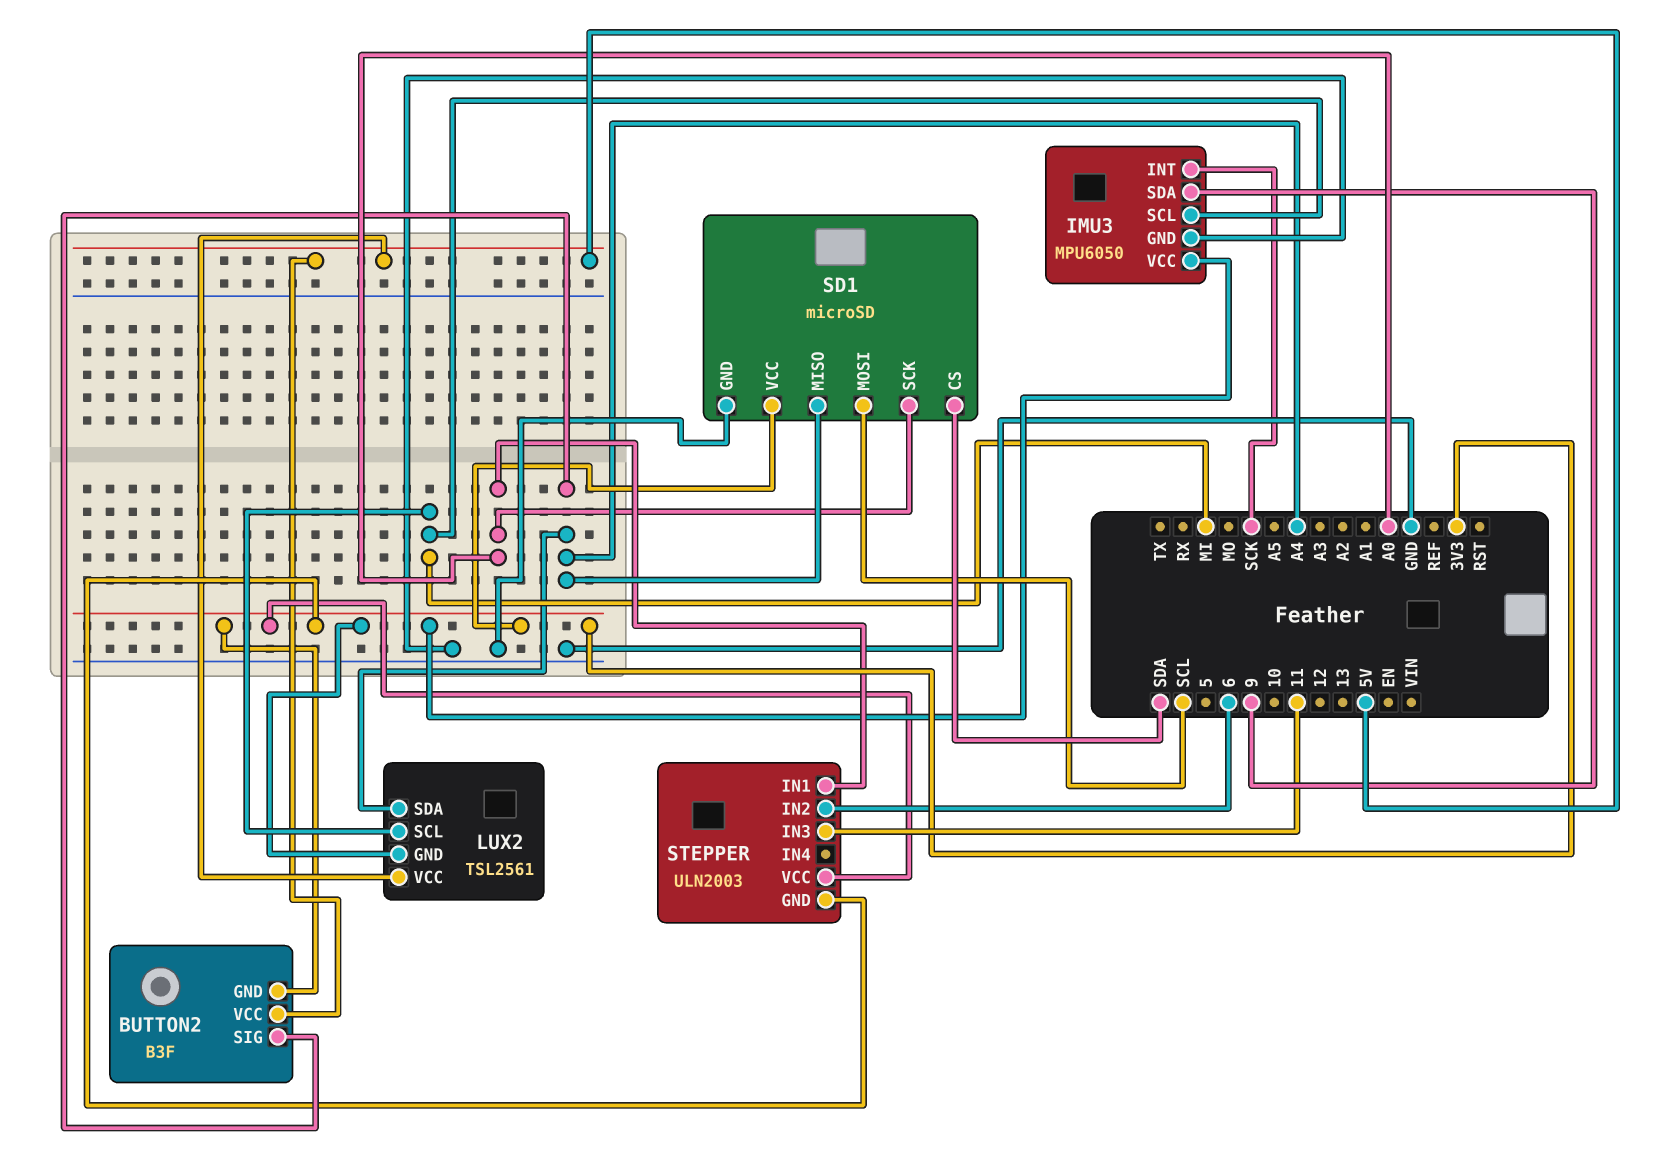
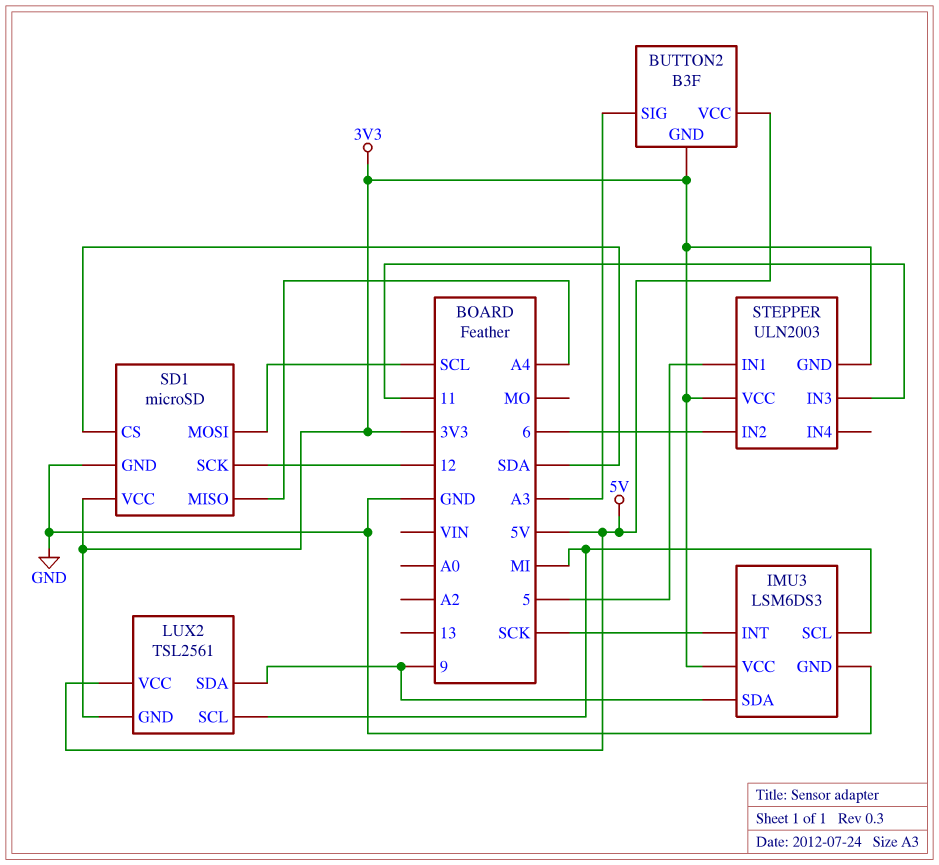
BUTTON2 pin SIG: A4 -> A3
IMU3: MPU6050 -> LSM6DS3
LUX2 pin SDA: A4 -> 9
SD1 pin SCK: A0 -> 12
STEPPER pin IN1: A0 -> 5

